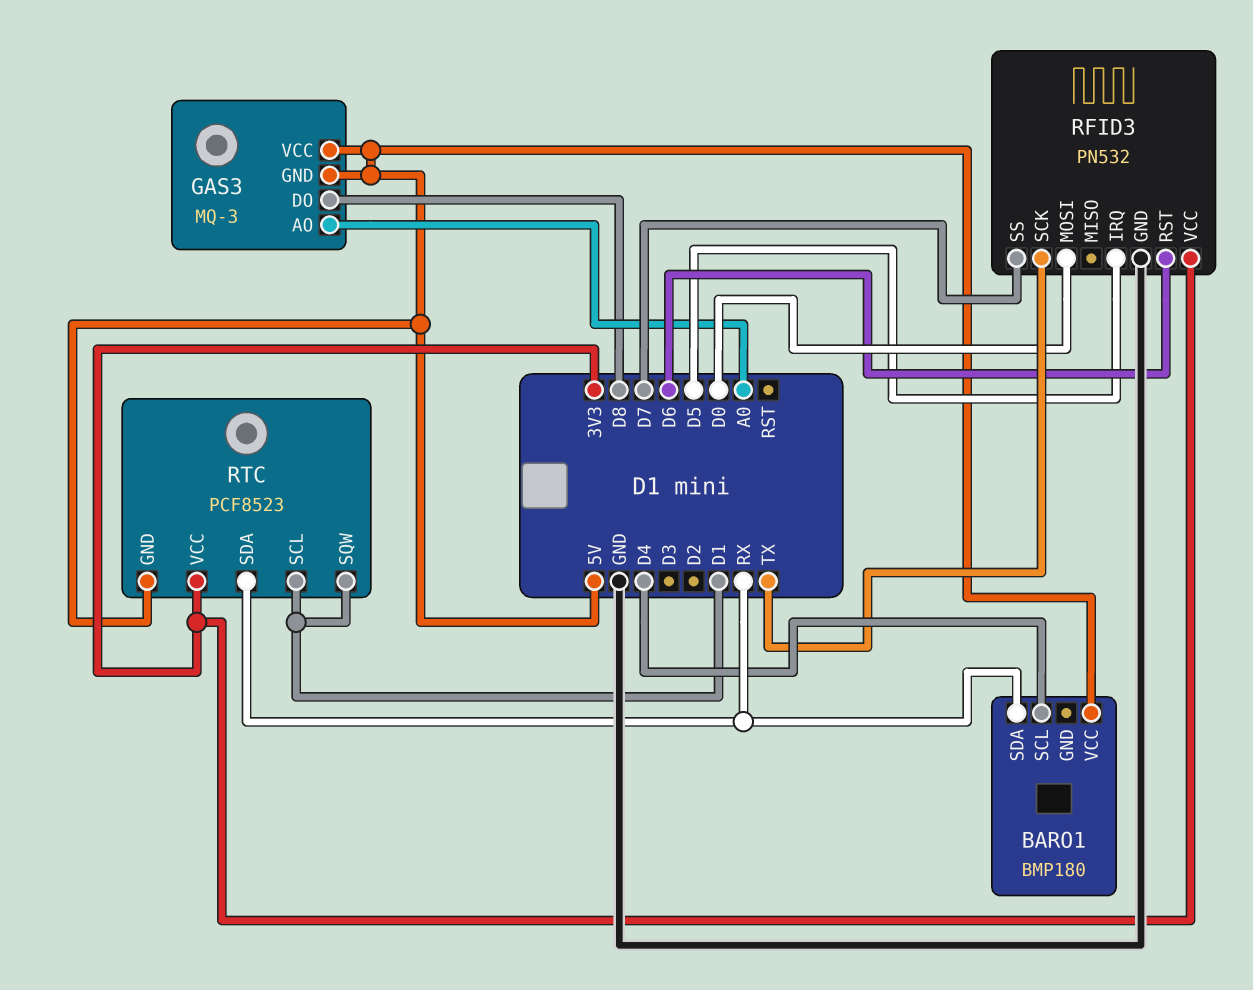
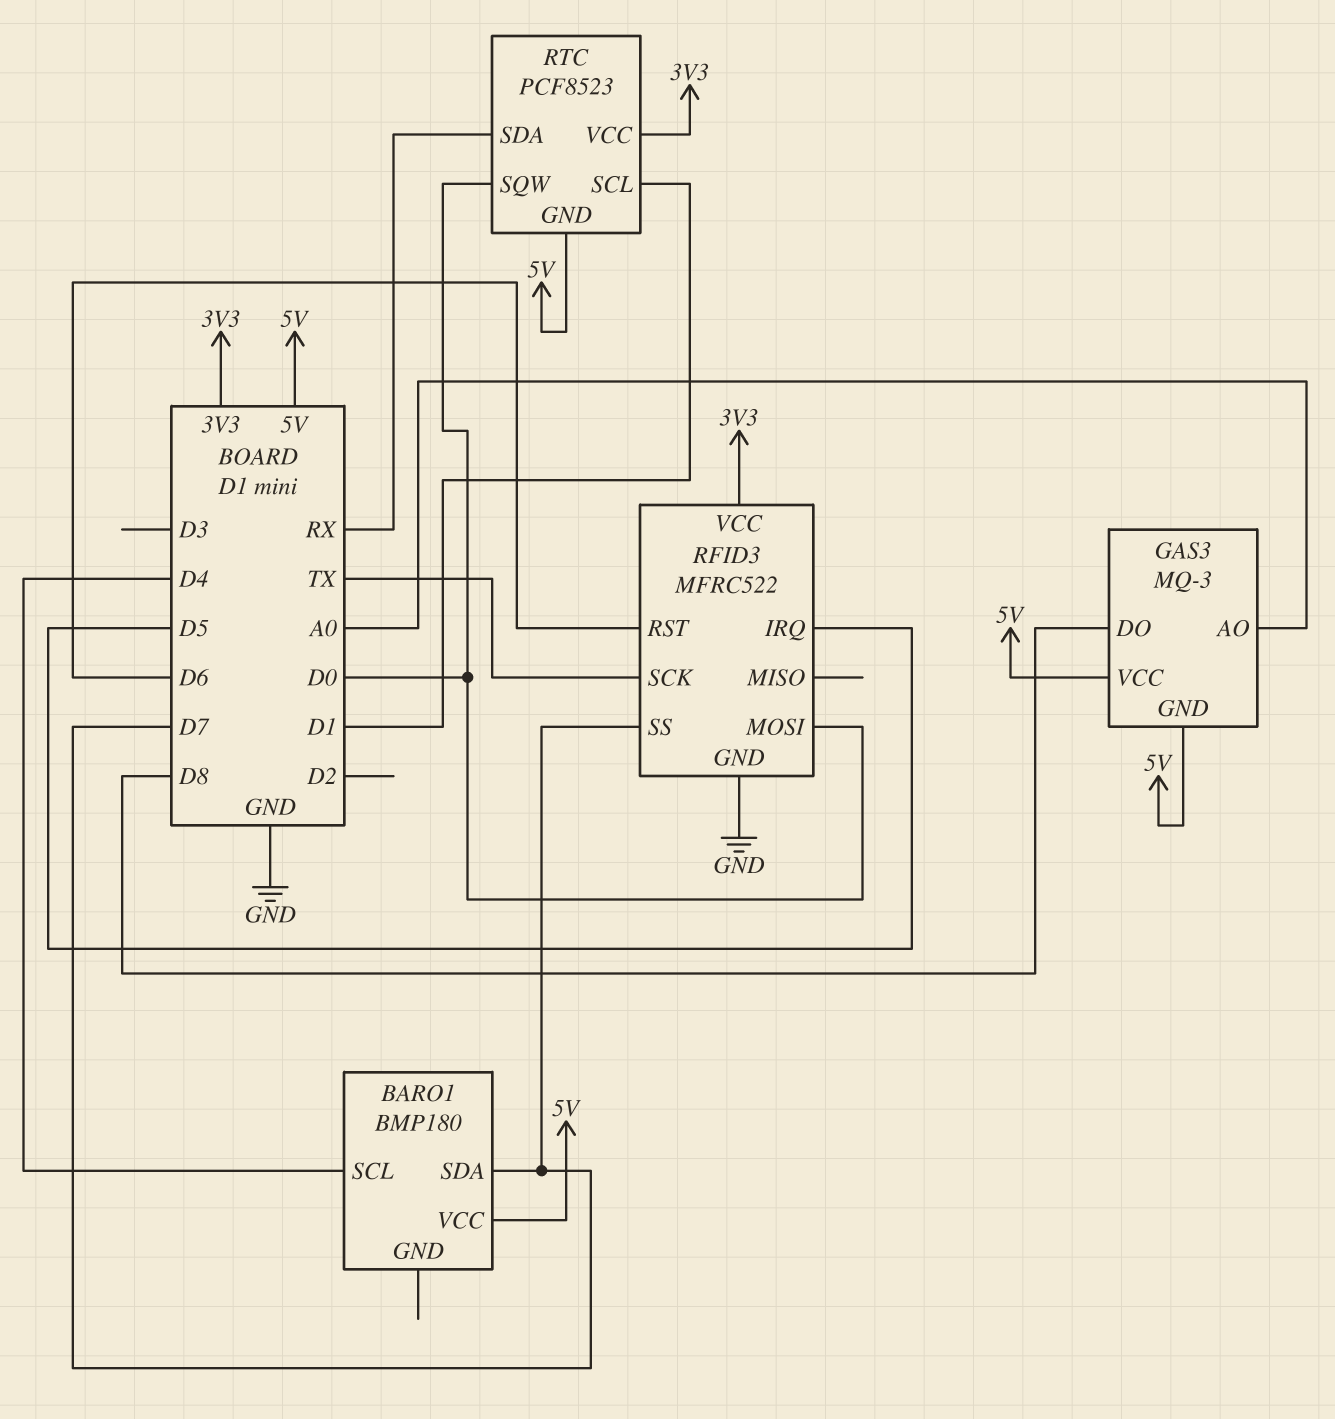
BARO1 pin SDA: RX -> D7
RFID3: PN532 -> MFRC522
RTC pin SQW: D1 -> D0

